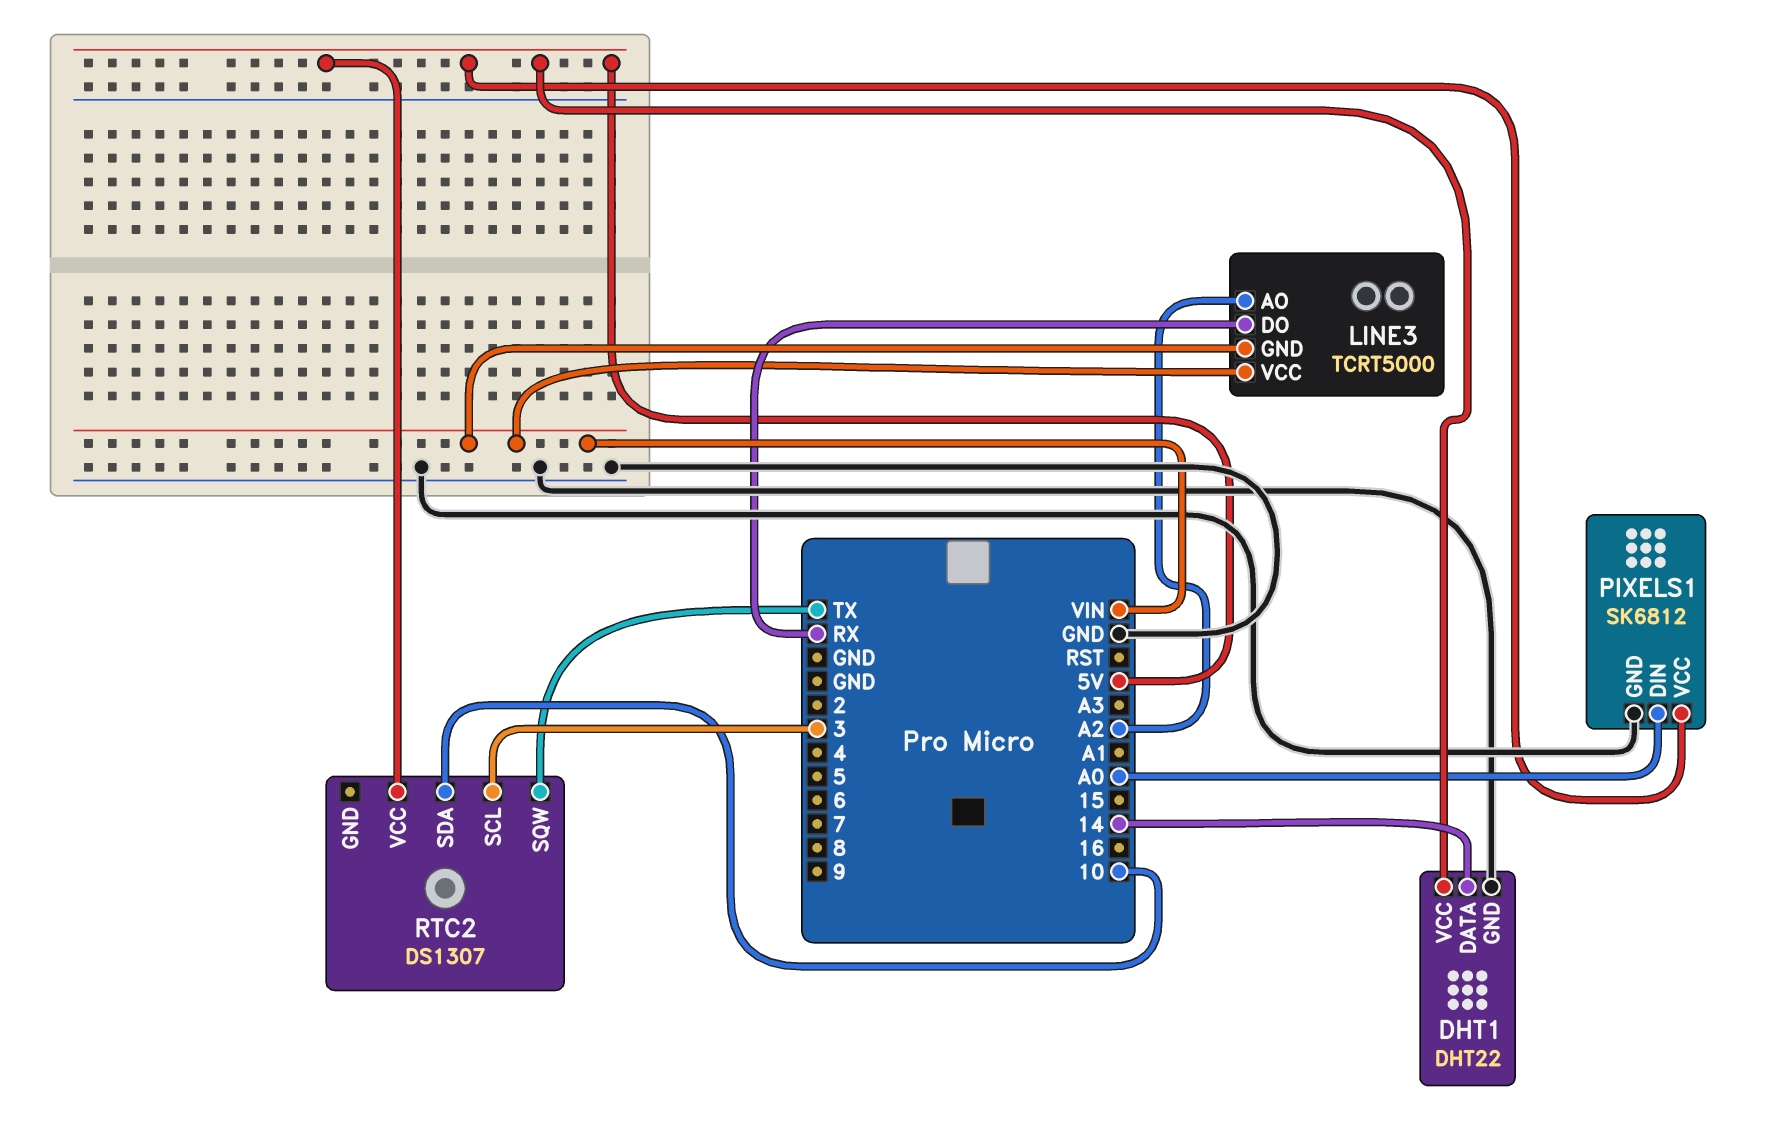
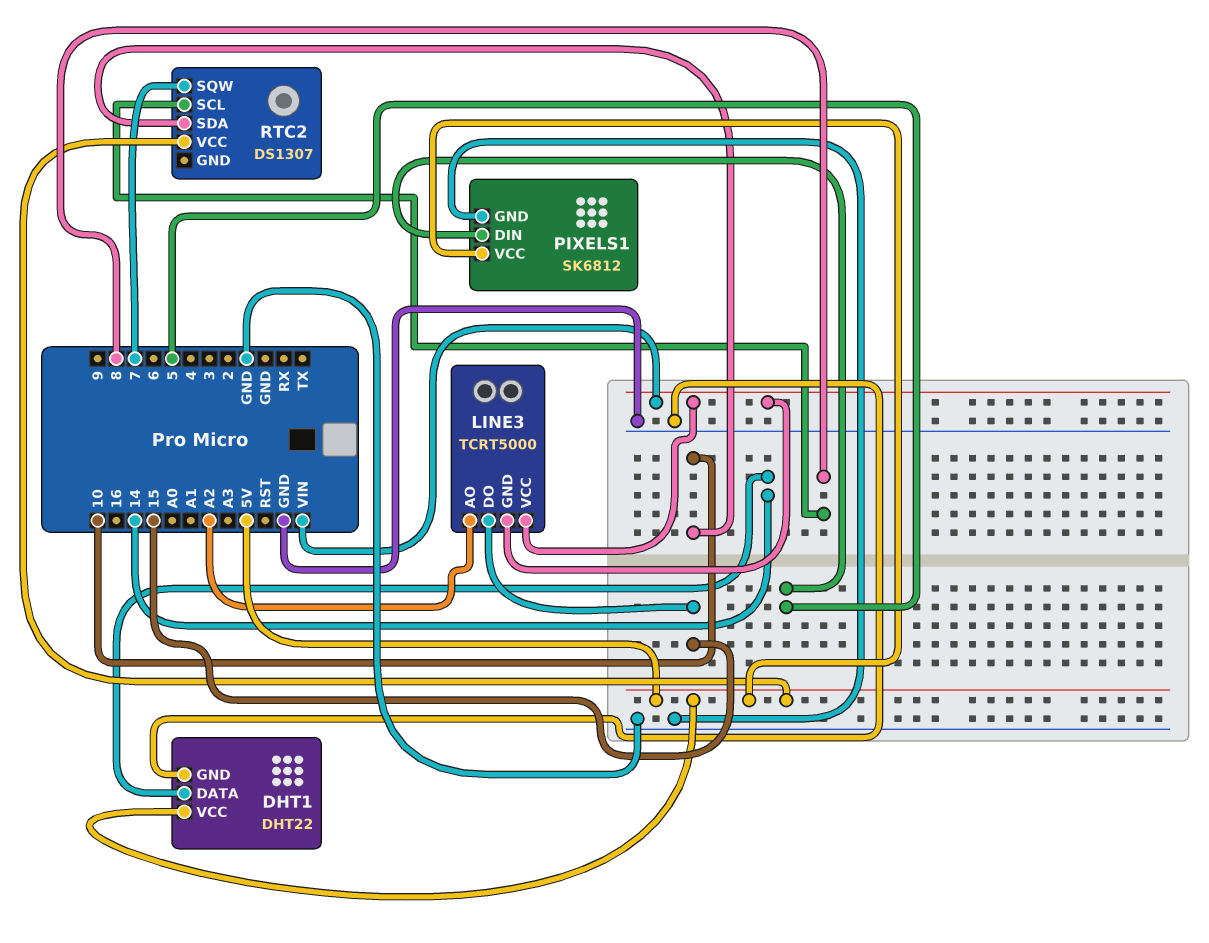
LINE3 pin DO: RX -> 15
PIXELS1 pin DIN: A0 -> 5
RTC2 pin SCL: 3 -> 8
RTC2 pin SQW: TX -> 7

